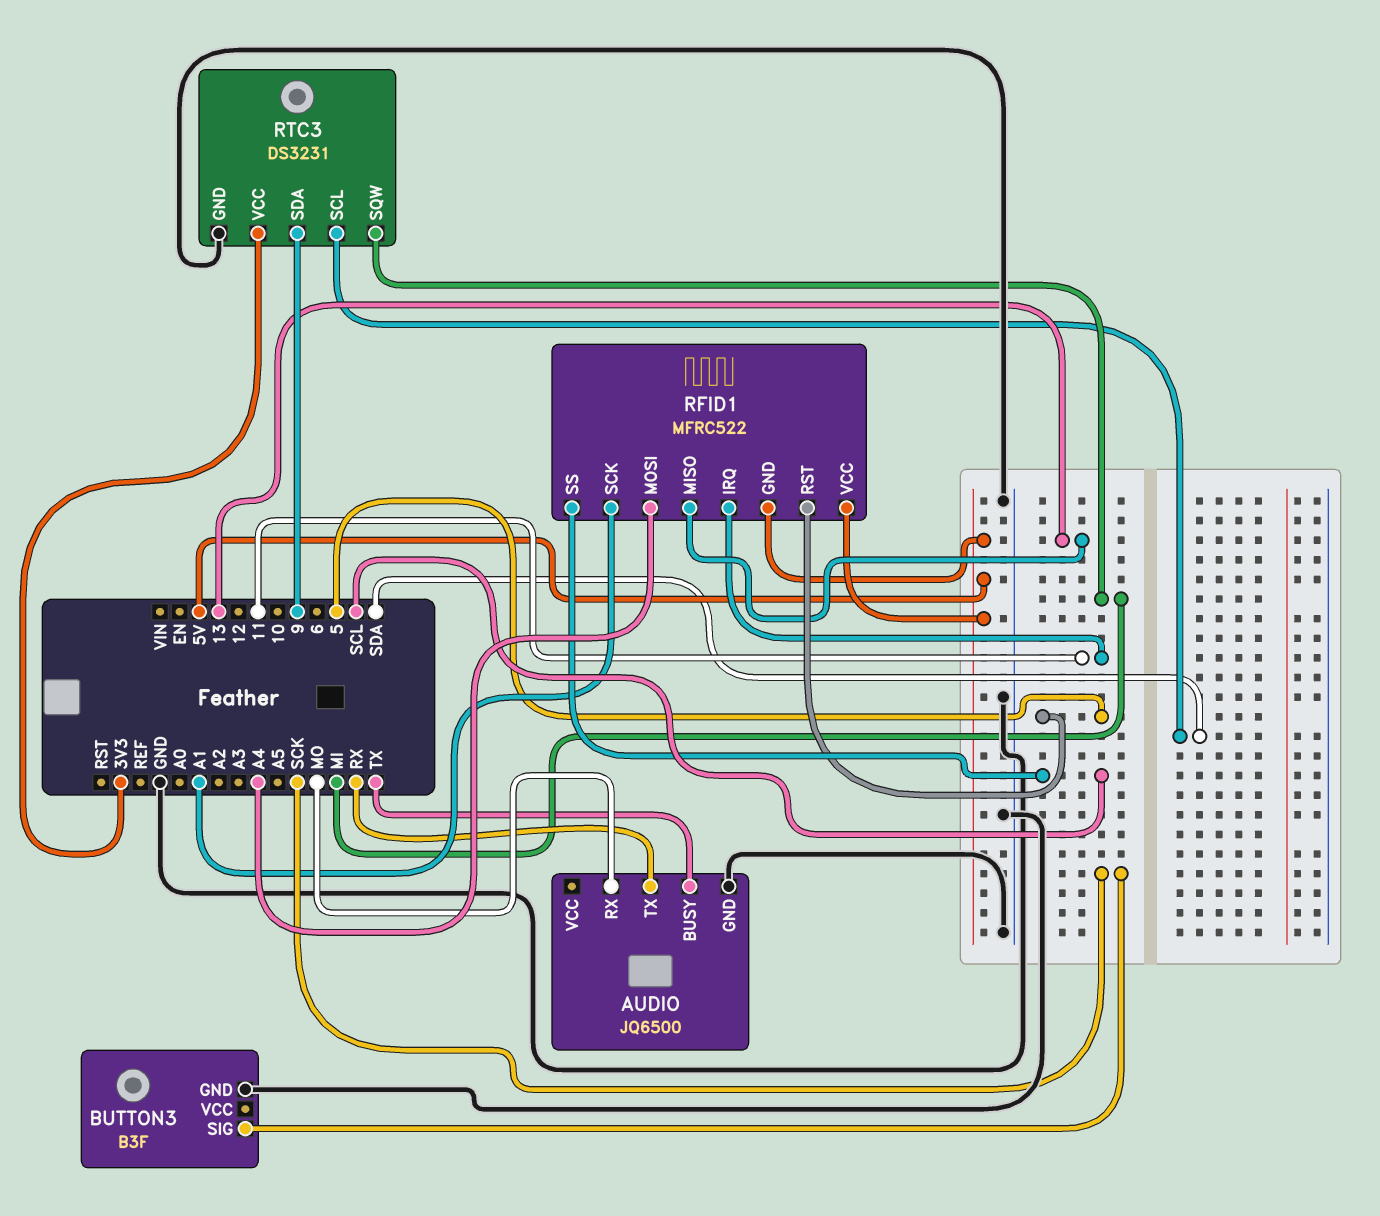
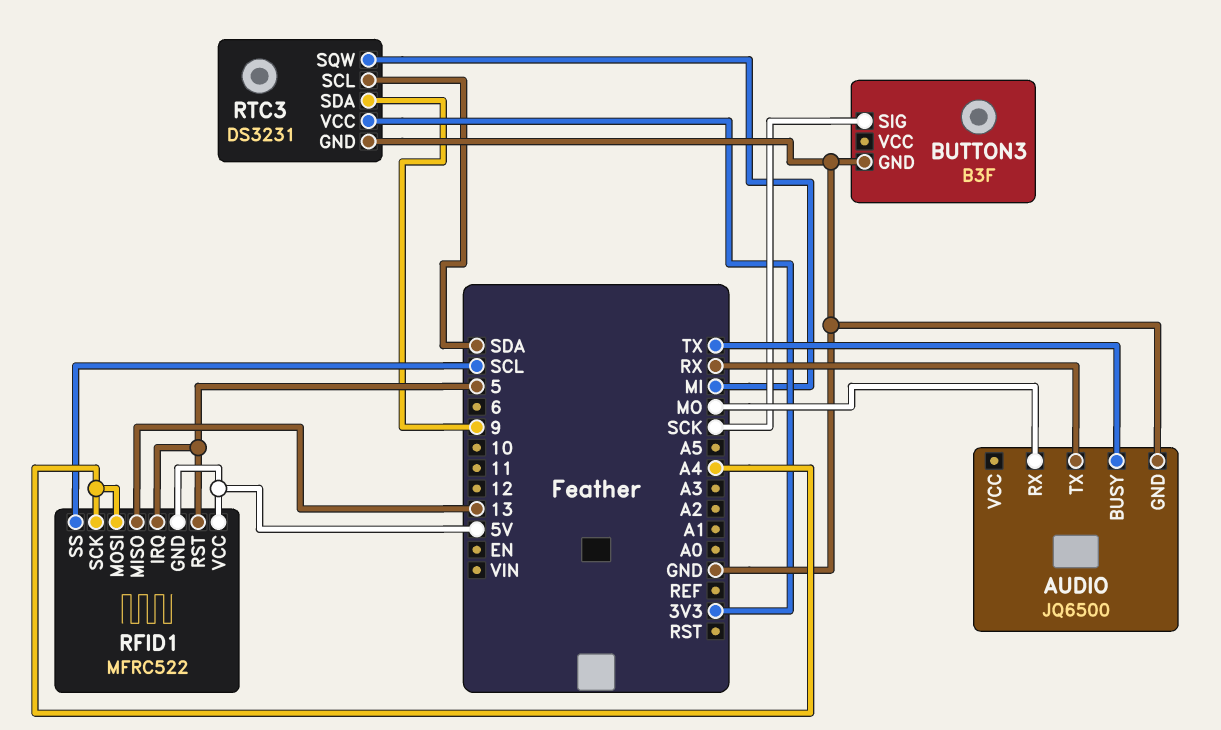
RFID1 pin IRQ: 11 -> 5
RFID1 pin SCK: A1 -> A4

